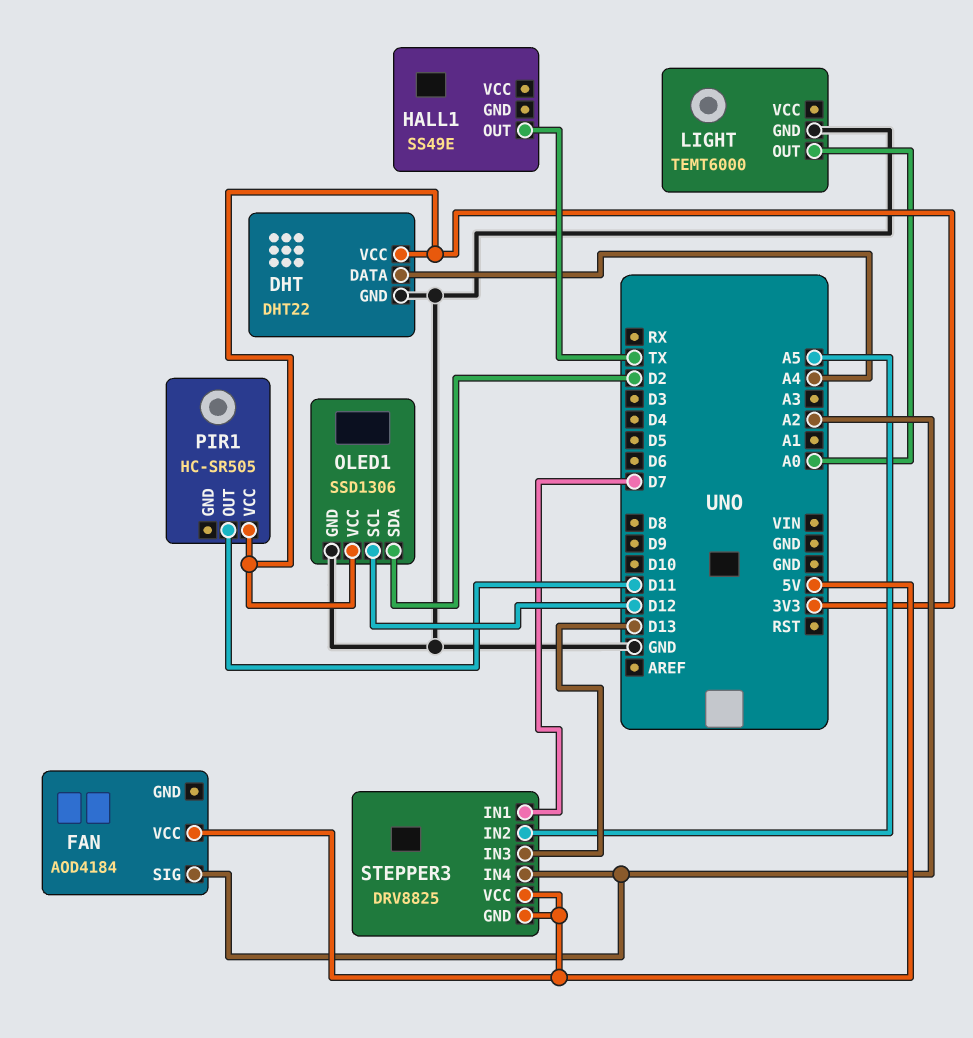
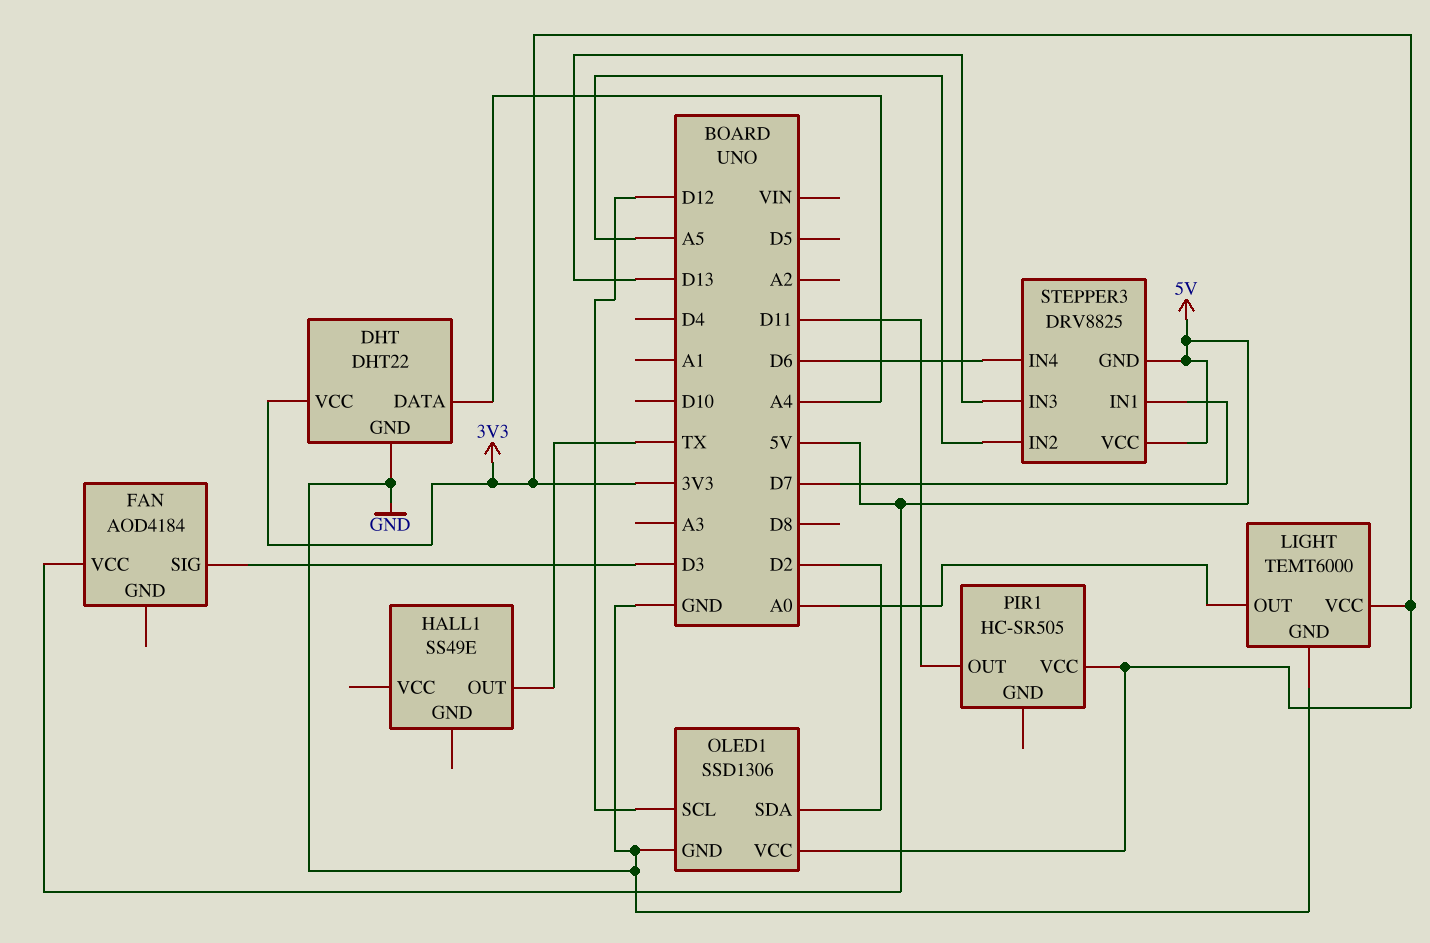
FAN pin SIG: A2 -> D3
LIGHT pin VCC: none -> 3V3
STEPPER3 pin IN4: A2 -> D6

